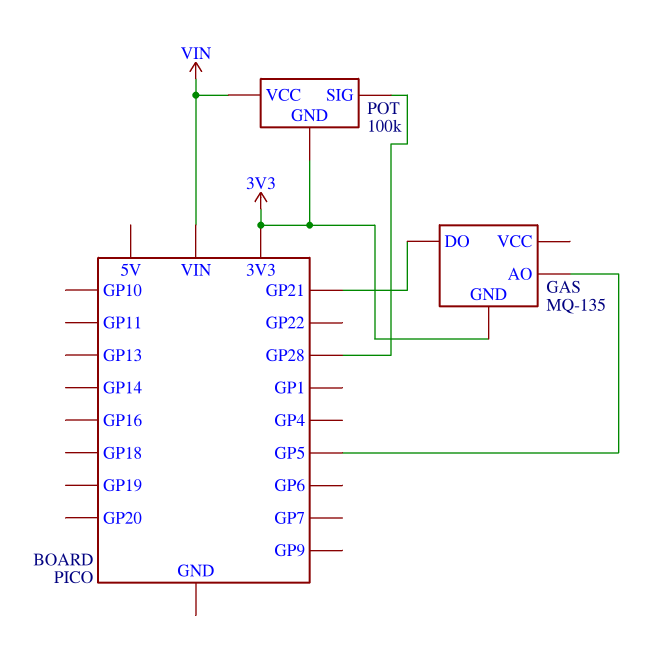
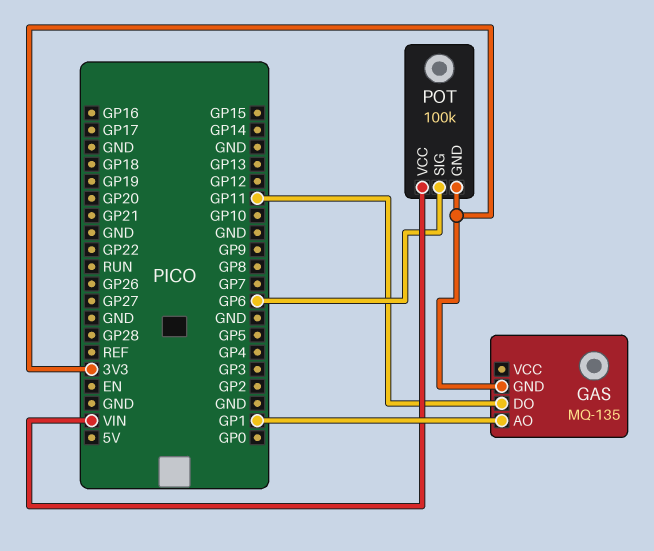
GAS pin AO: GP5 -> GP1
GAS pin DO: GP21 -> GP11
POT pin SIG: GP28 -> GP6

